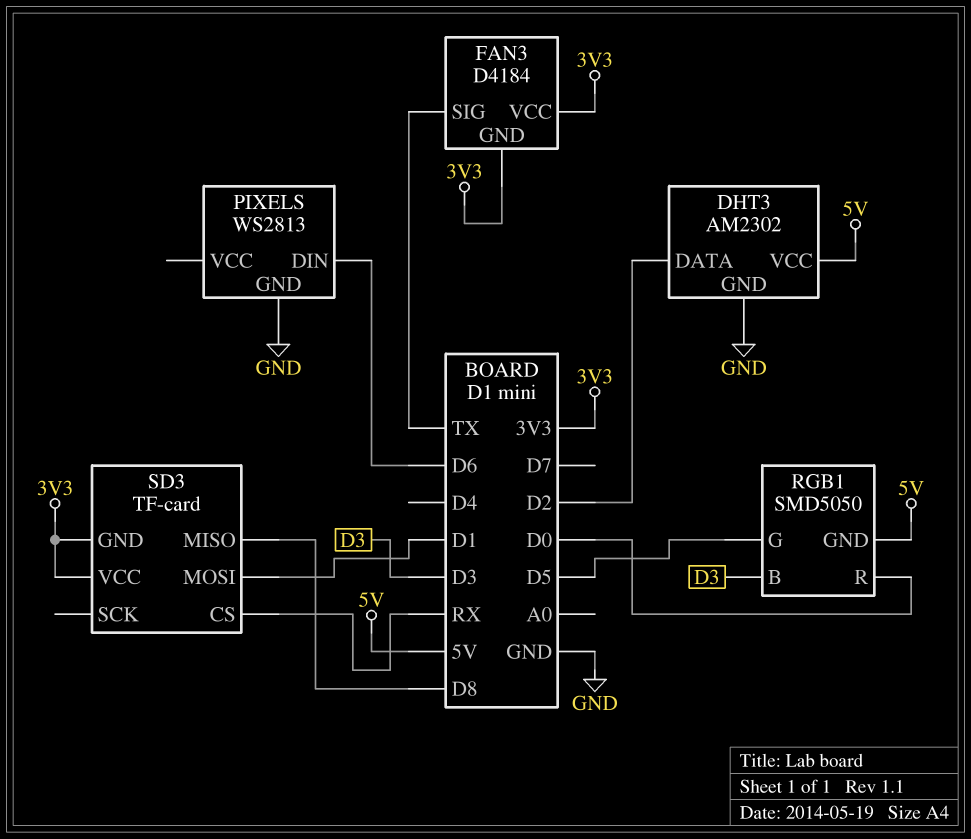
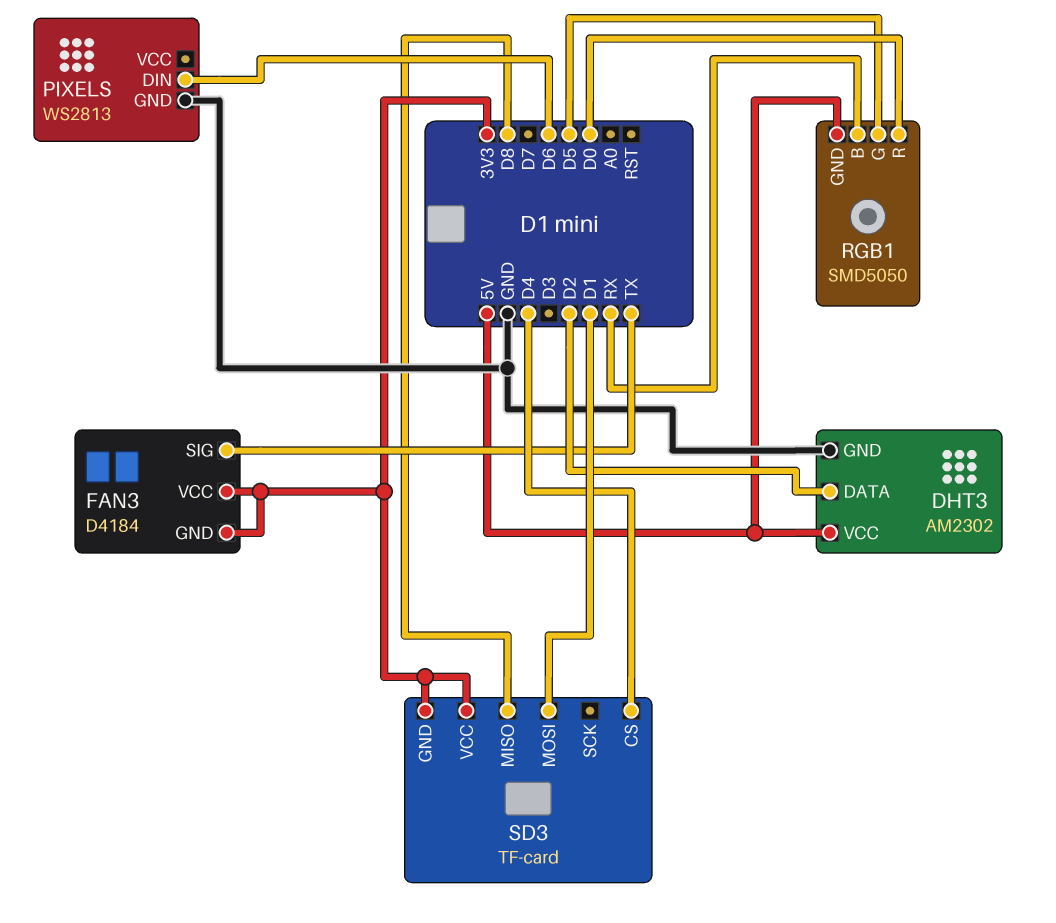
RGB1 pin B: D3 -> RX
SD3 pin CS: RX -> D4

